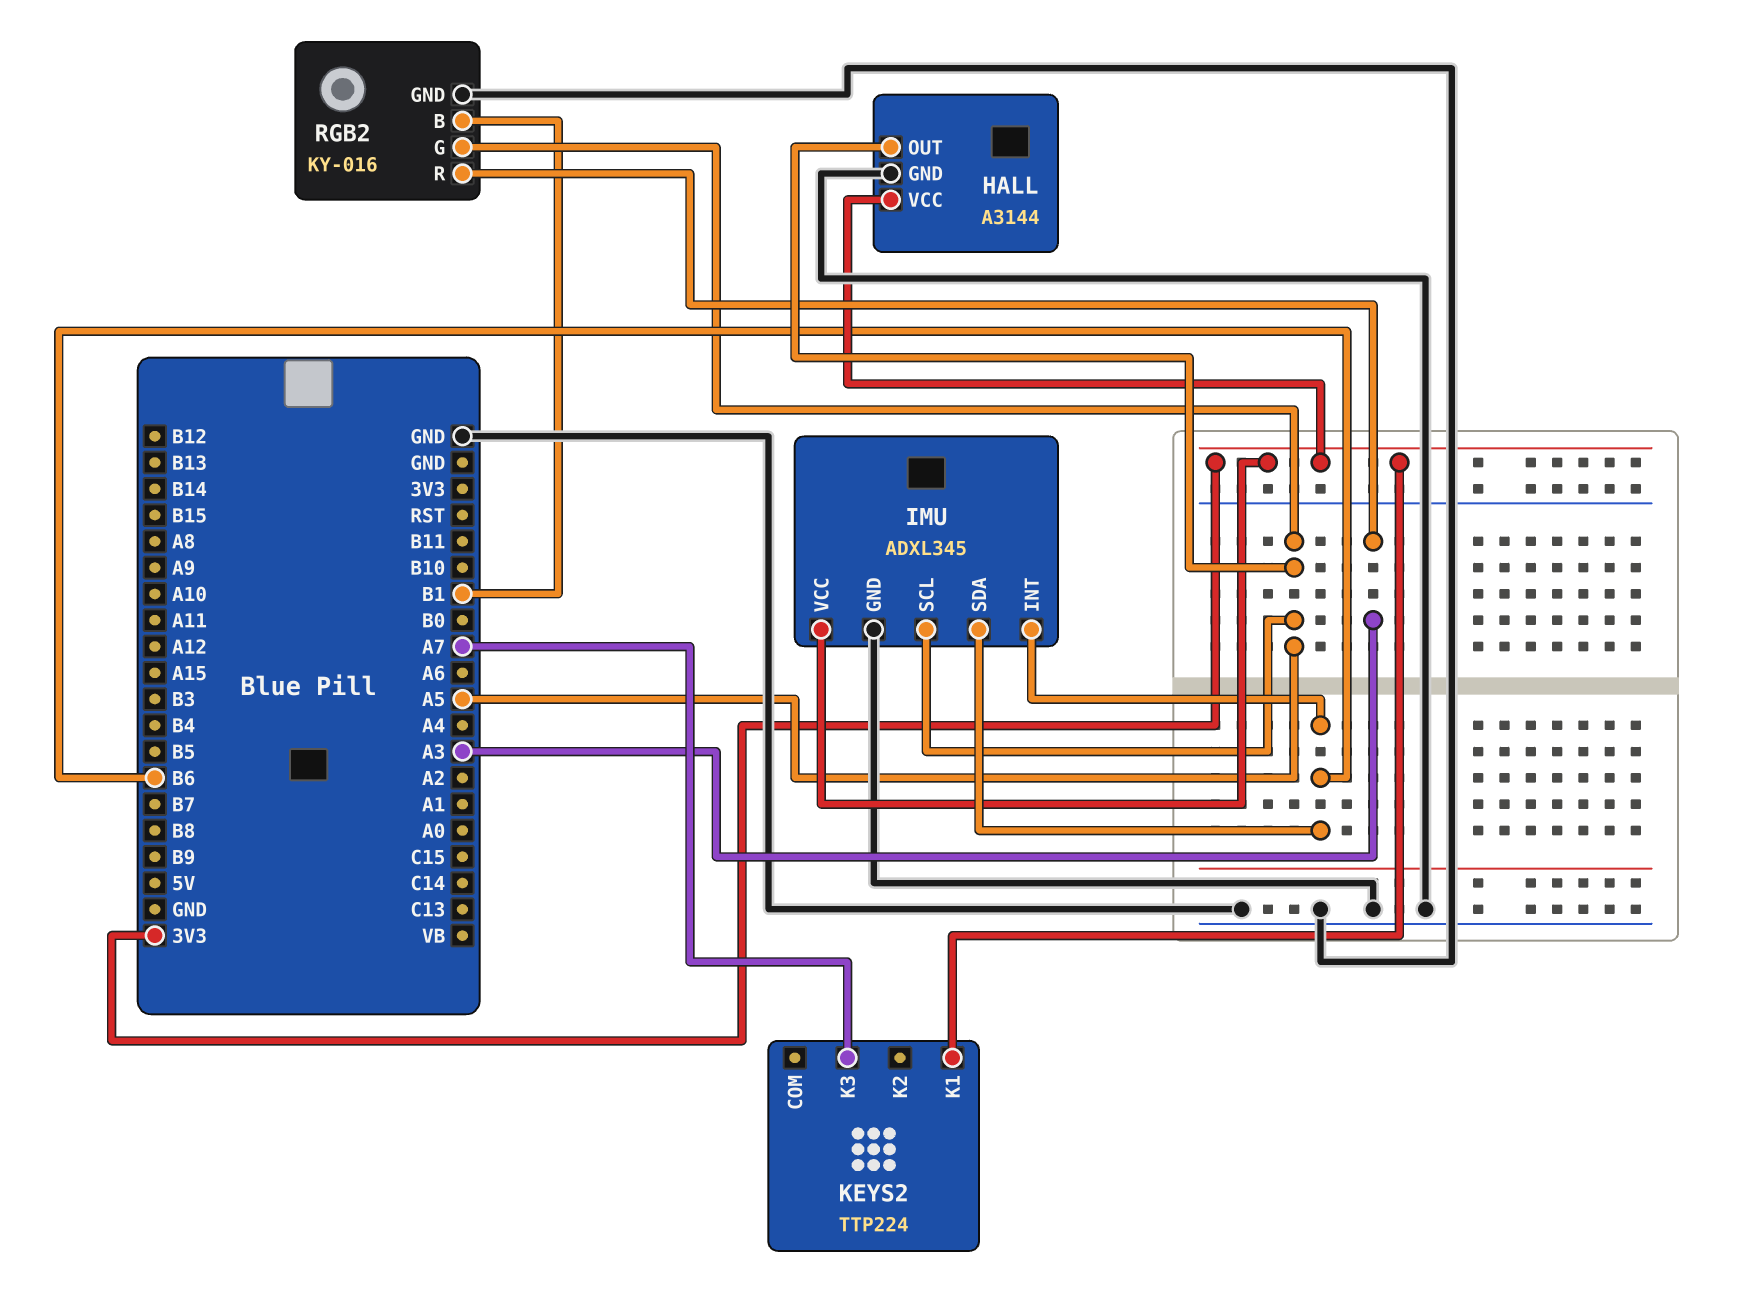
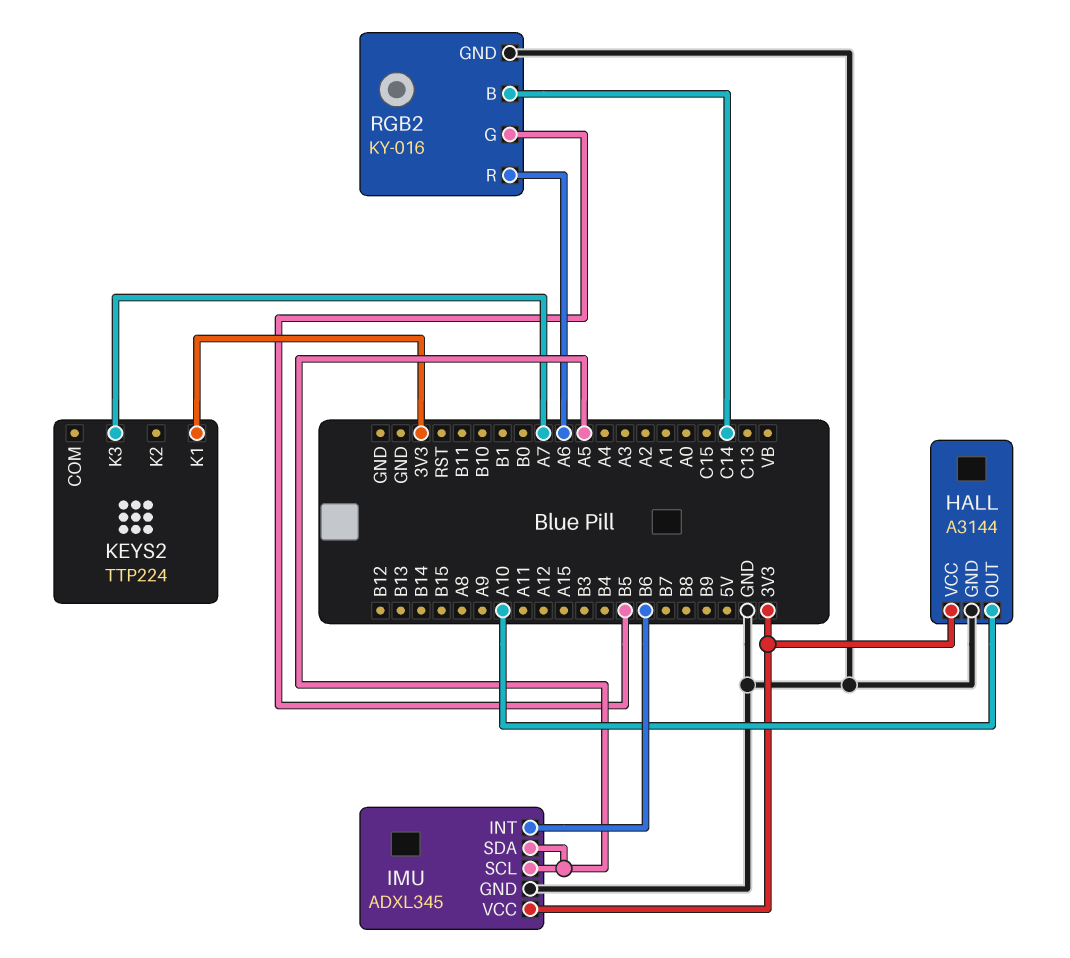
HALL pin OUT: A5 -> A10
IMU pin SDA: B6 -> A5
RGB2 pin B: B1 -> C14
RGB2 pin G: A5 -> B5
RGB2 pin R: A3 -> A6

